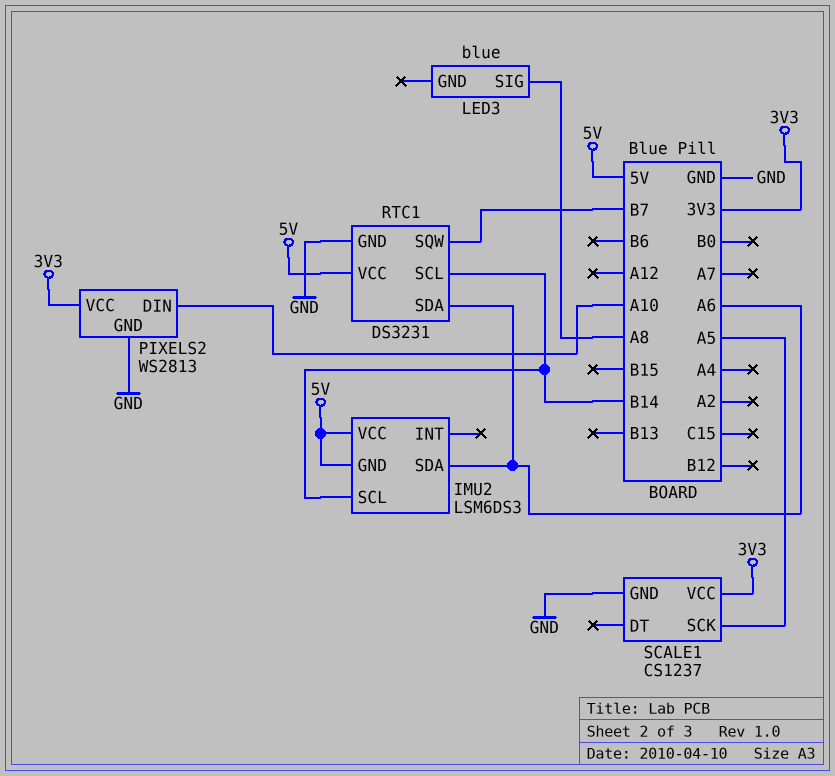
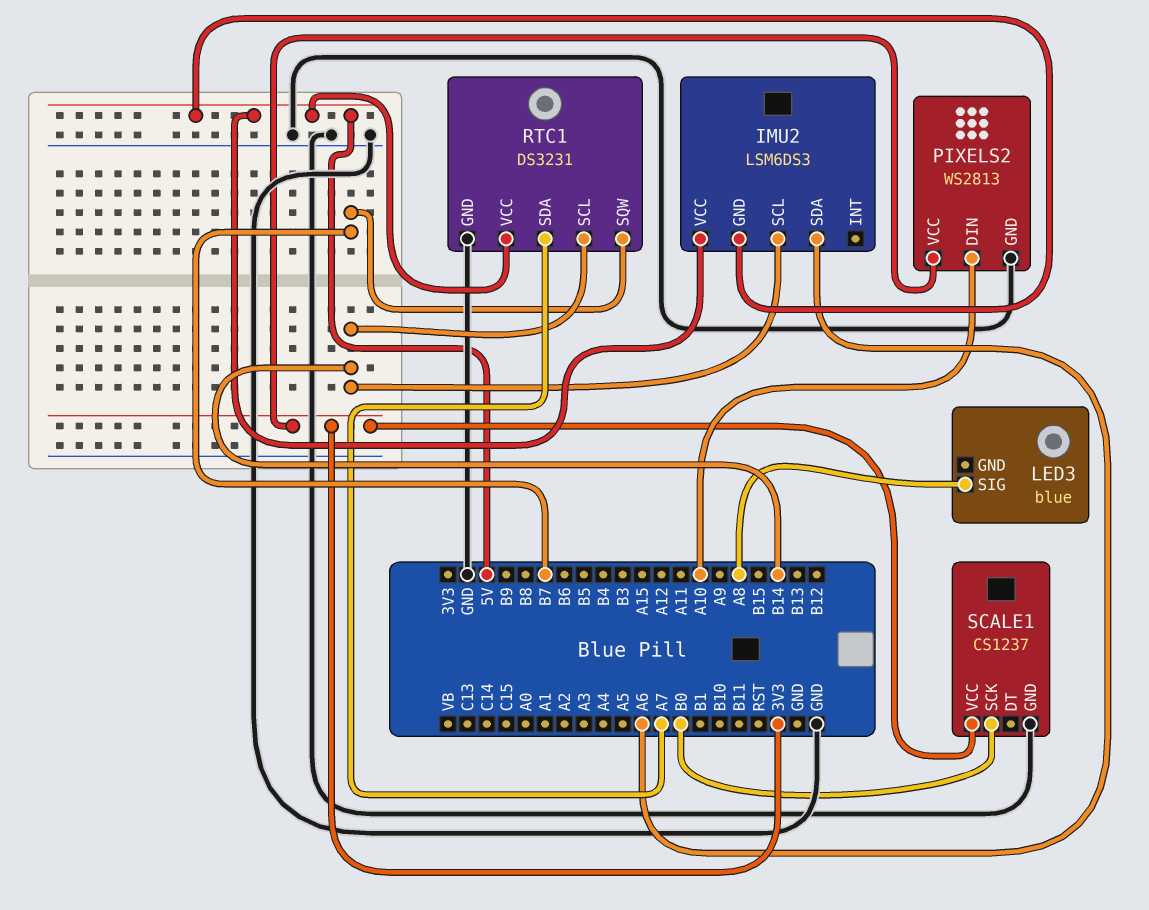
RTC1 pin SDA: A6 -> A7
SCALE1 pin SCK: A5 -> B0

